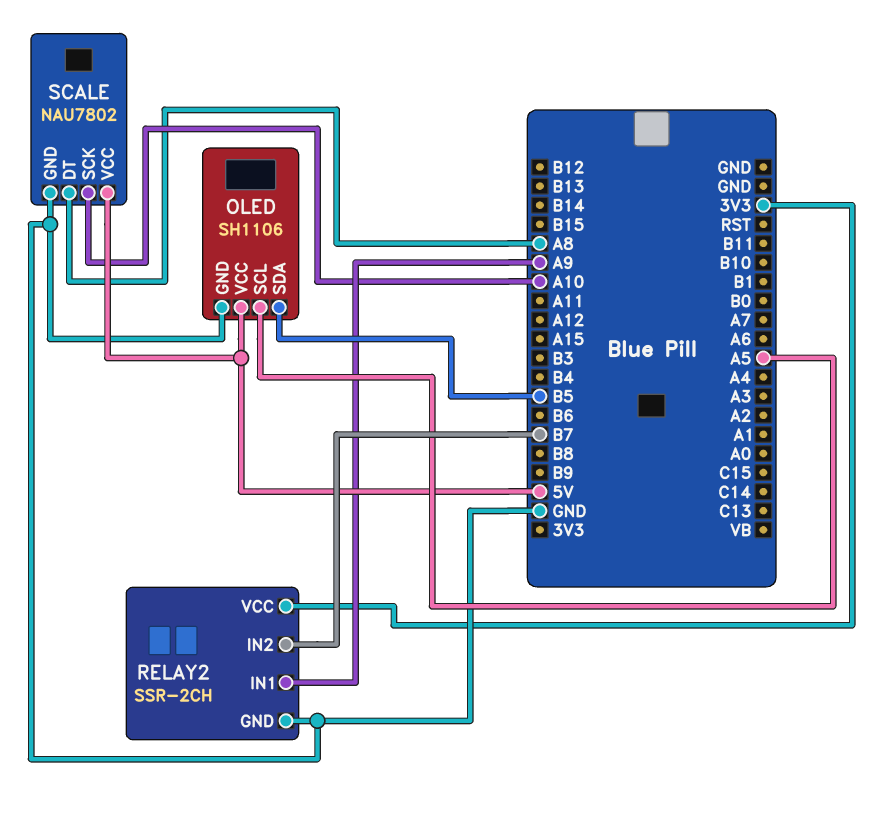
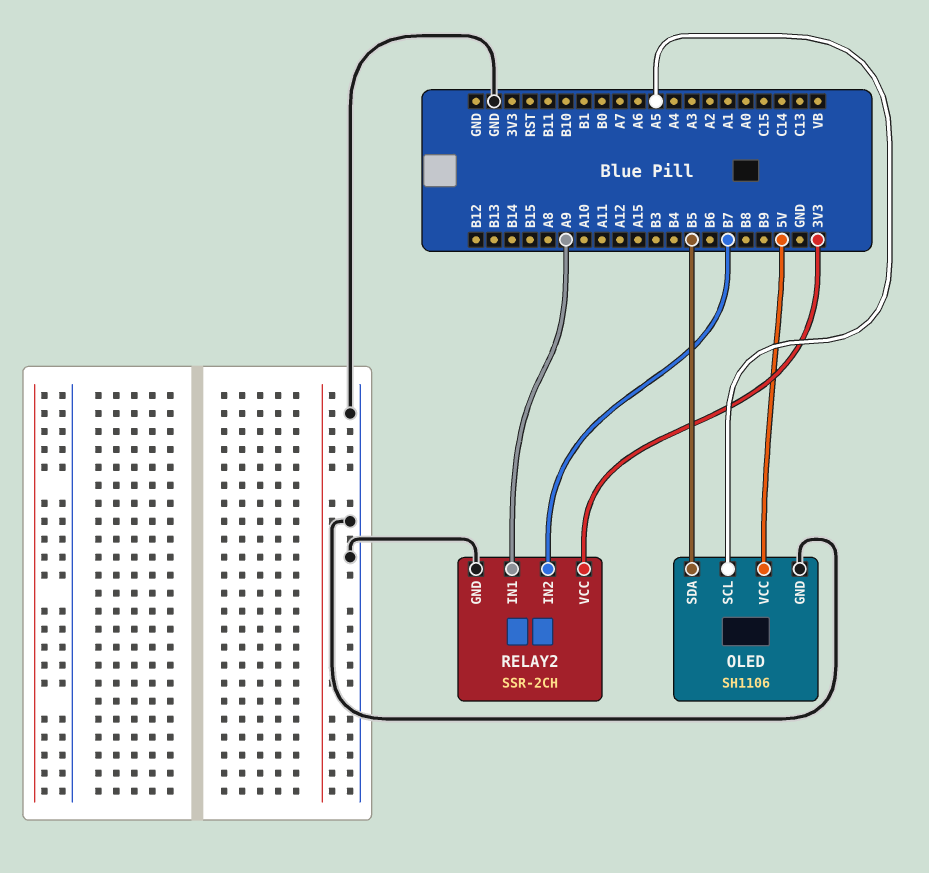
SCALE: NAU7802 -> none
SCALE pin DT: A8 -> none
SCALE pin GND: GND -> none
SCALE pin SCK: A10 -> none
SCALE pin VCC: 5V -> none

